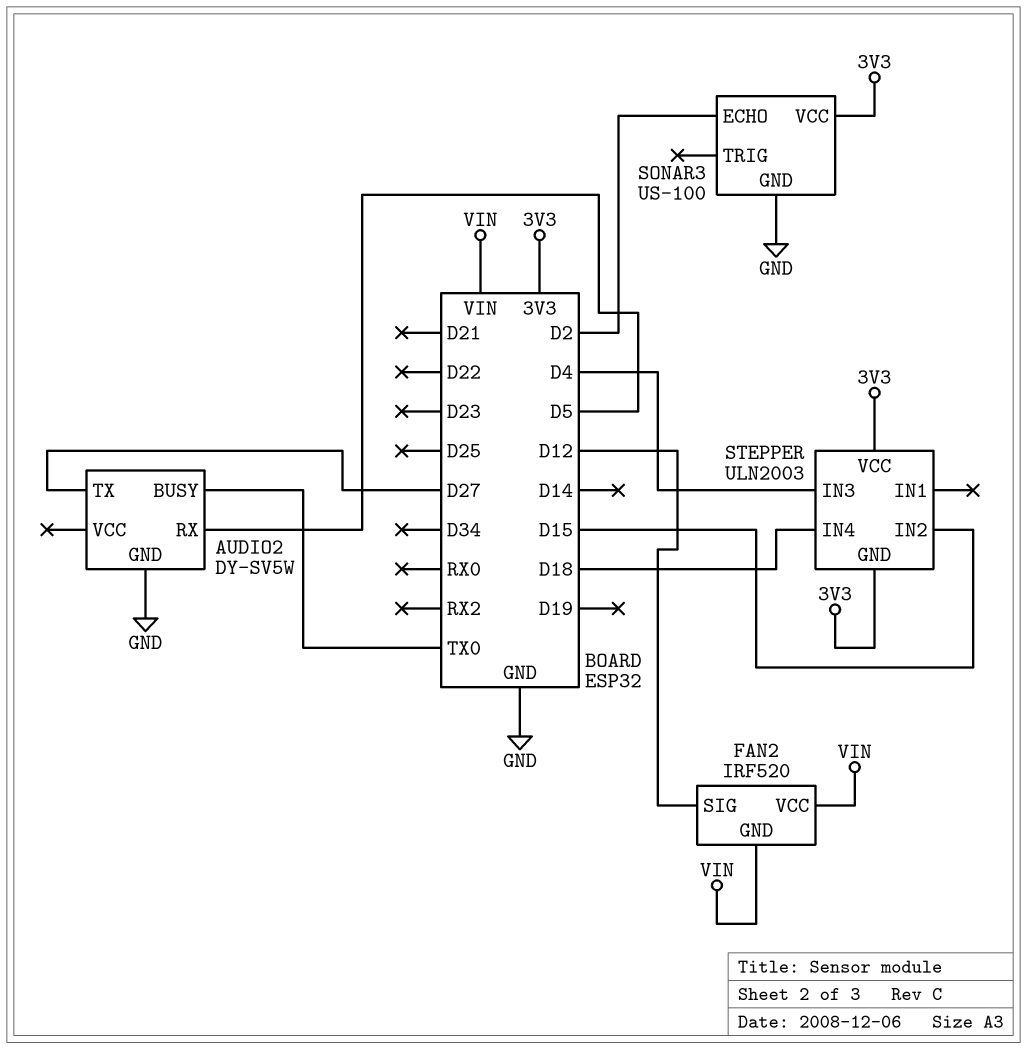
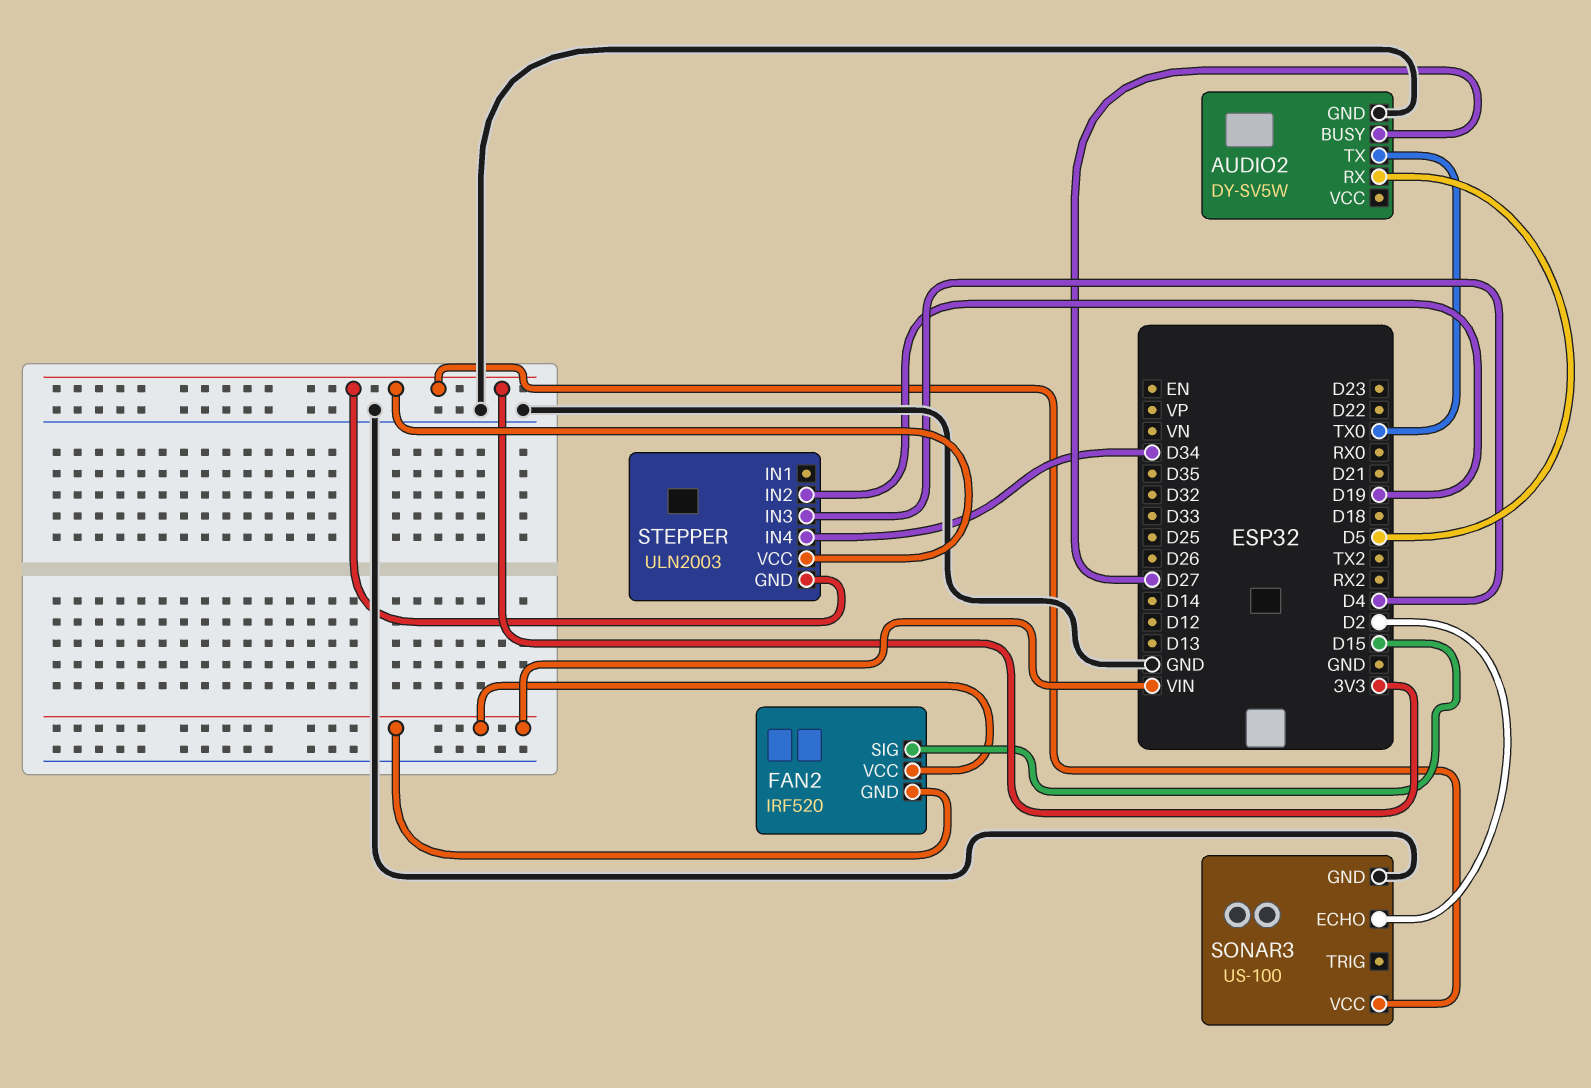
AUDIO2 pin BUSY: TX0 -> D27
AUDIO2 pin TX: D27 -> TX0
FAN2 pin SIG: D12 -> D15
STEPPER pin IN2: D15 -> D19
STEPPER pin IN4: D18 -> D34

